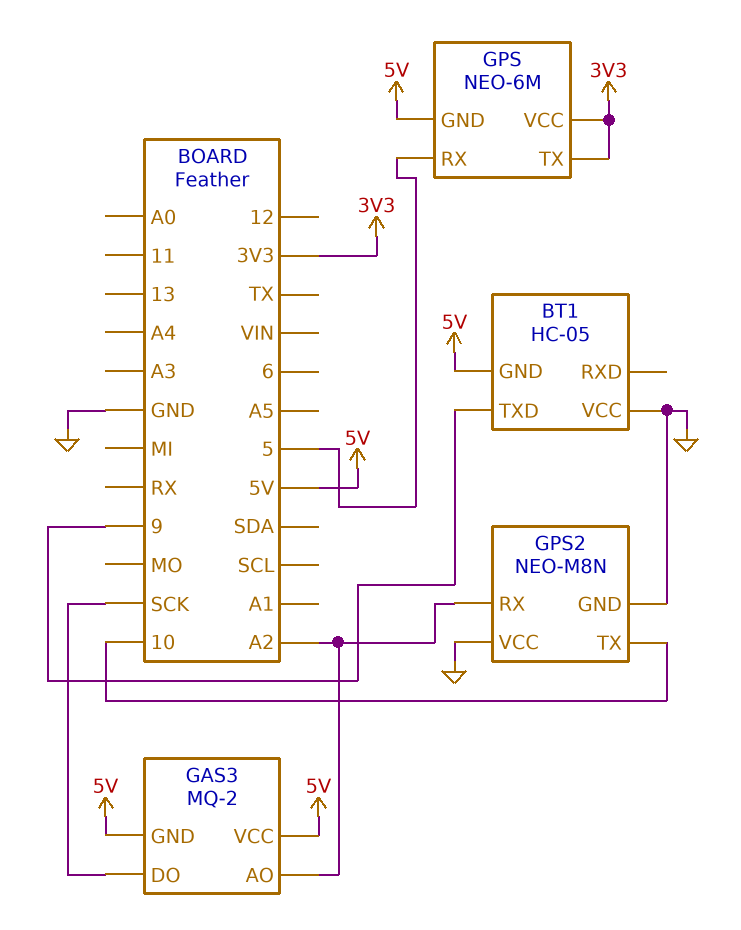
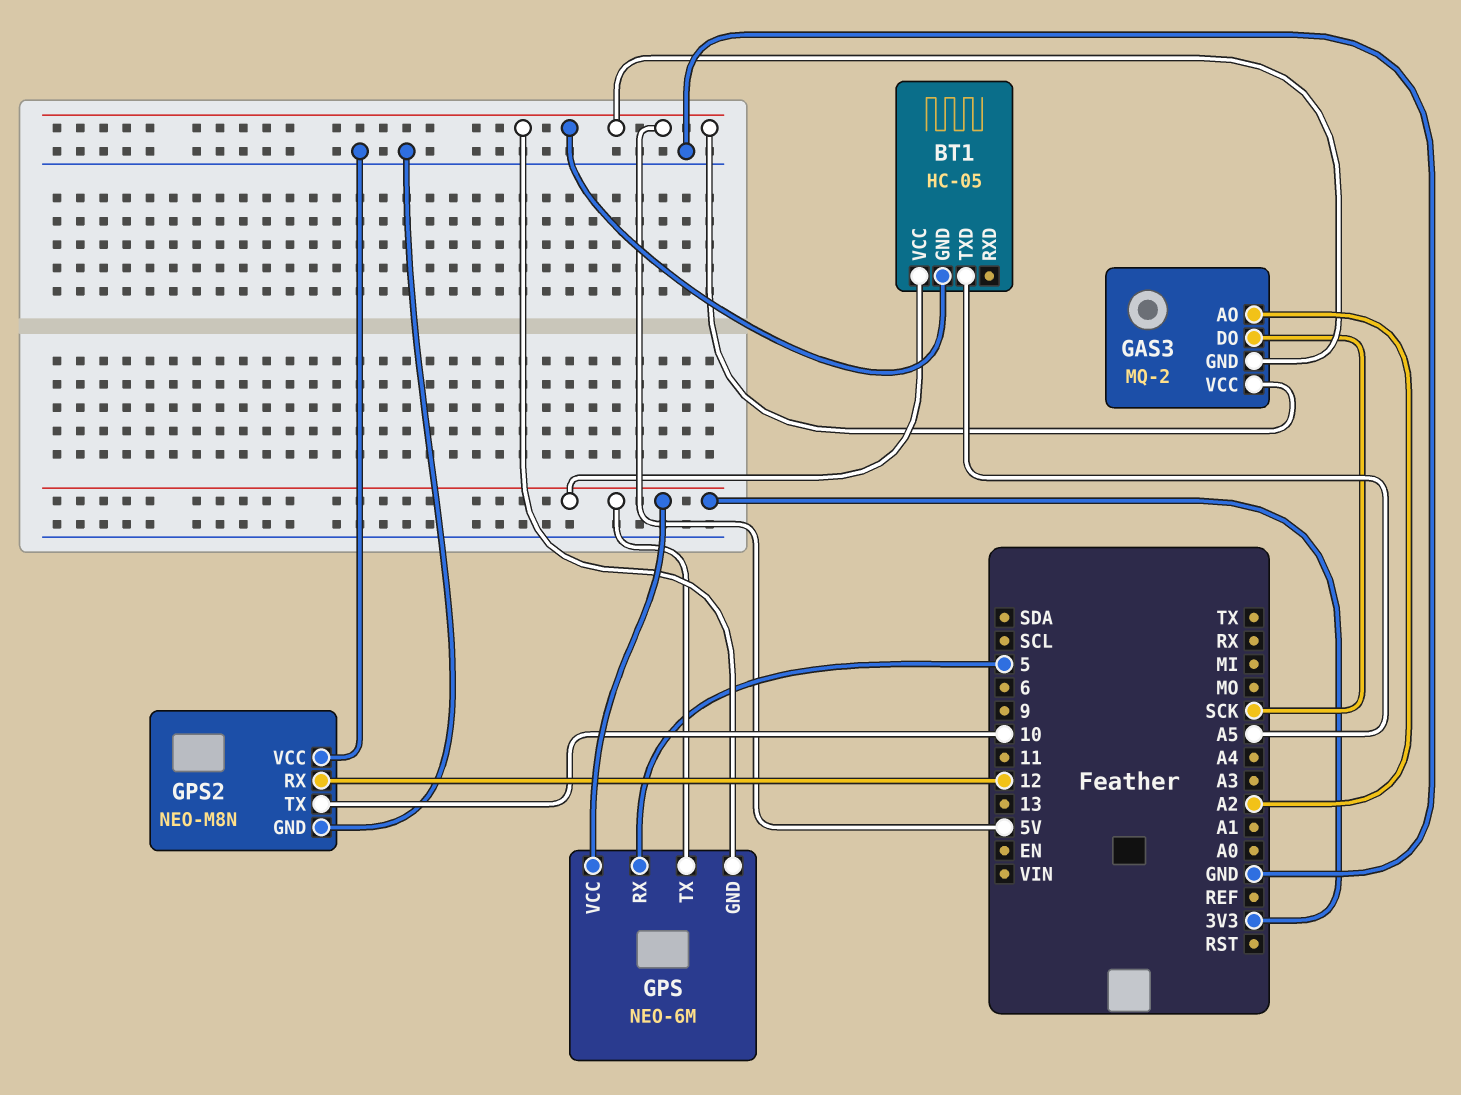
BT1 pin TXD: 9 -> A5
BT1 pin VCC: GND -> 3V3
GPS2 pin RX: A2 -> 12

